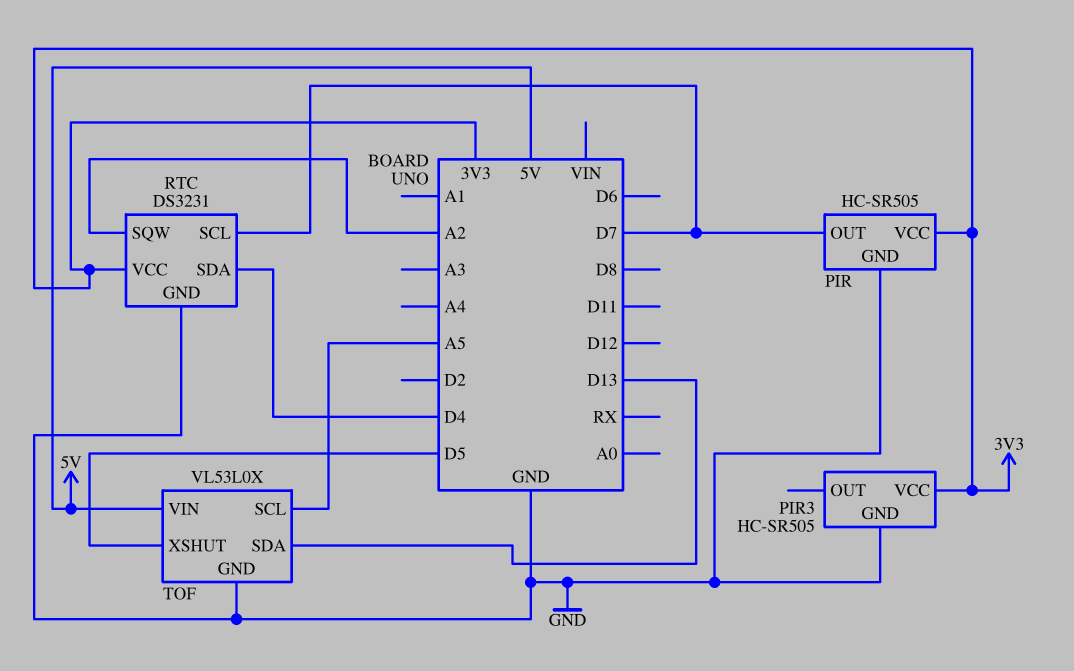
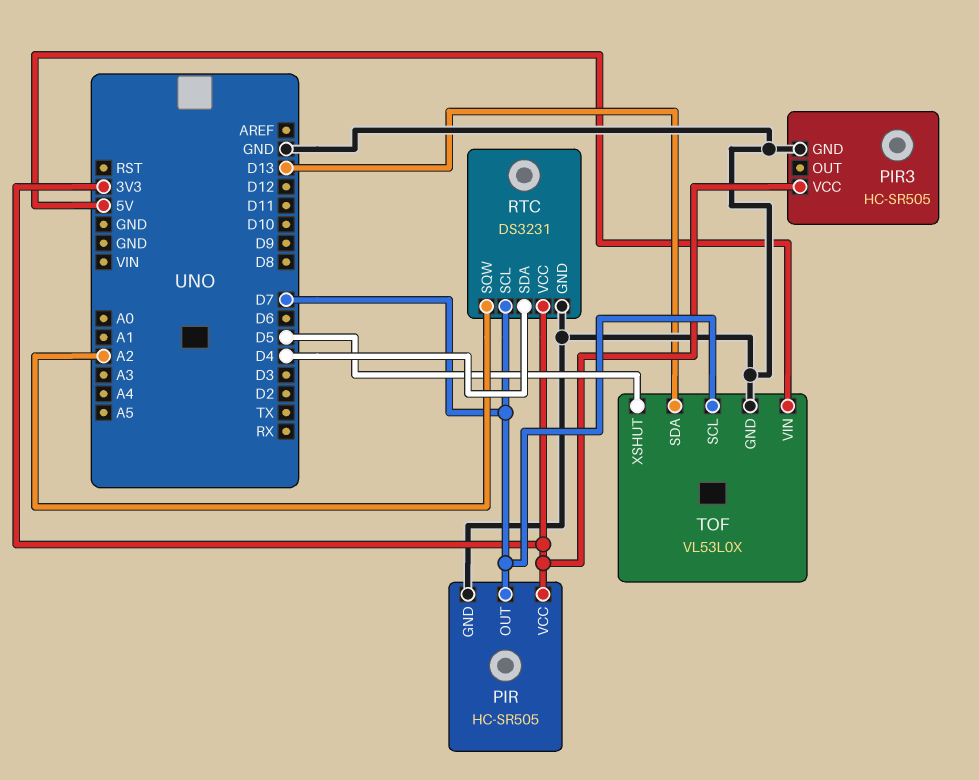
TOF pin SCL: A5 -> D7

